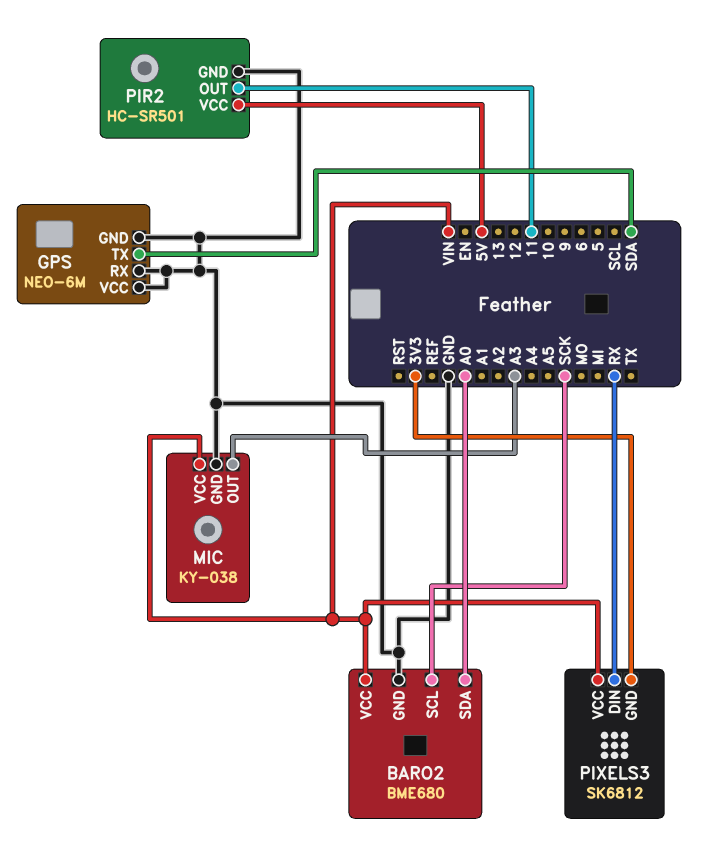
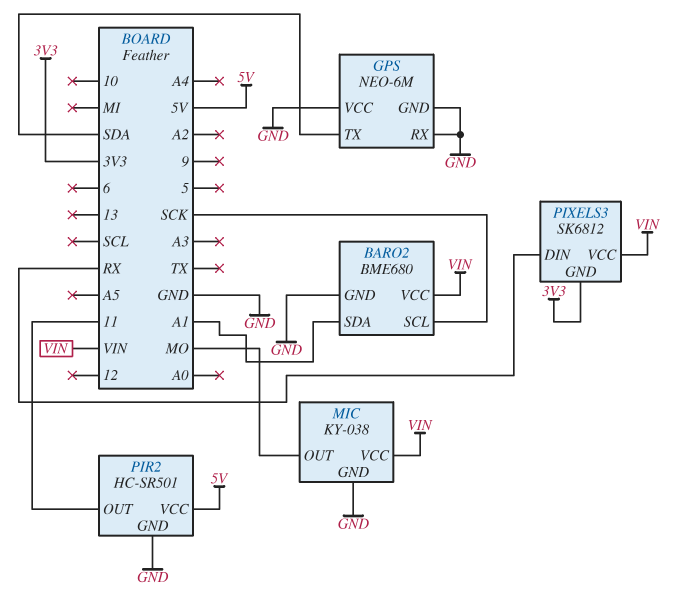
BARO2 pin SDA: A0 -> A1
MIC pin OUT: A3 -> MO

